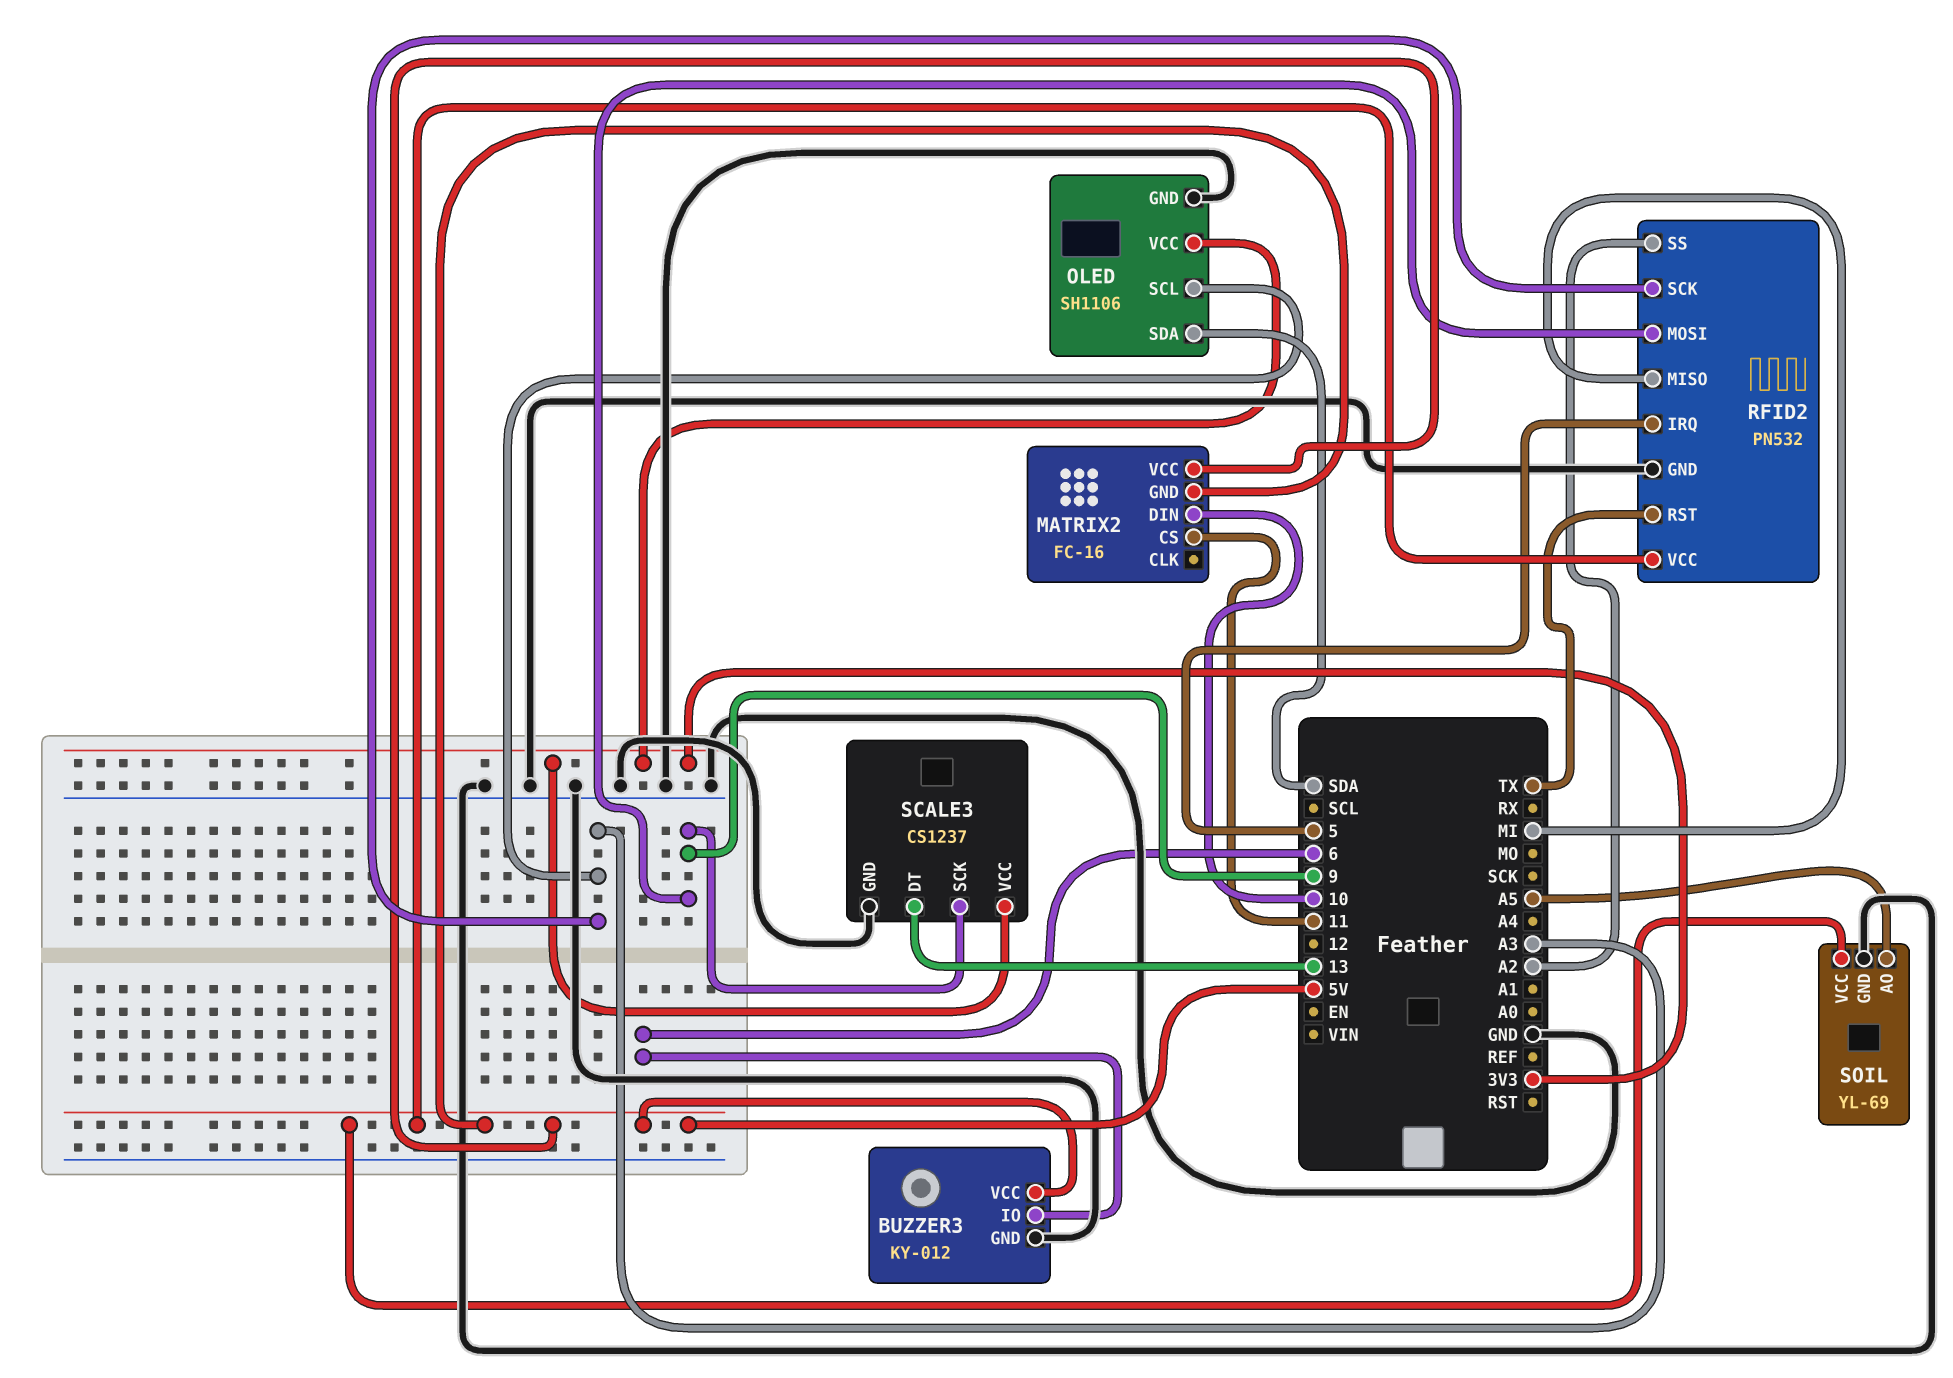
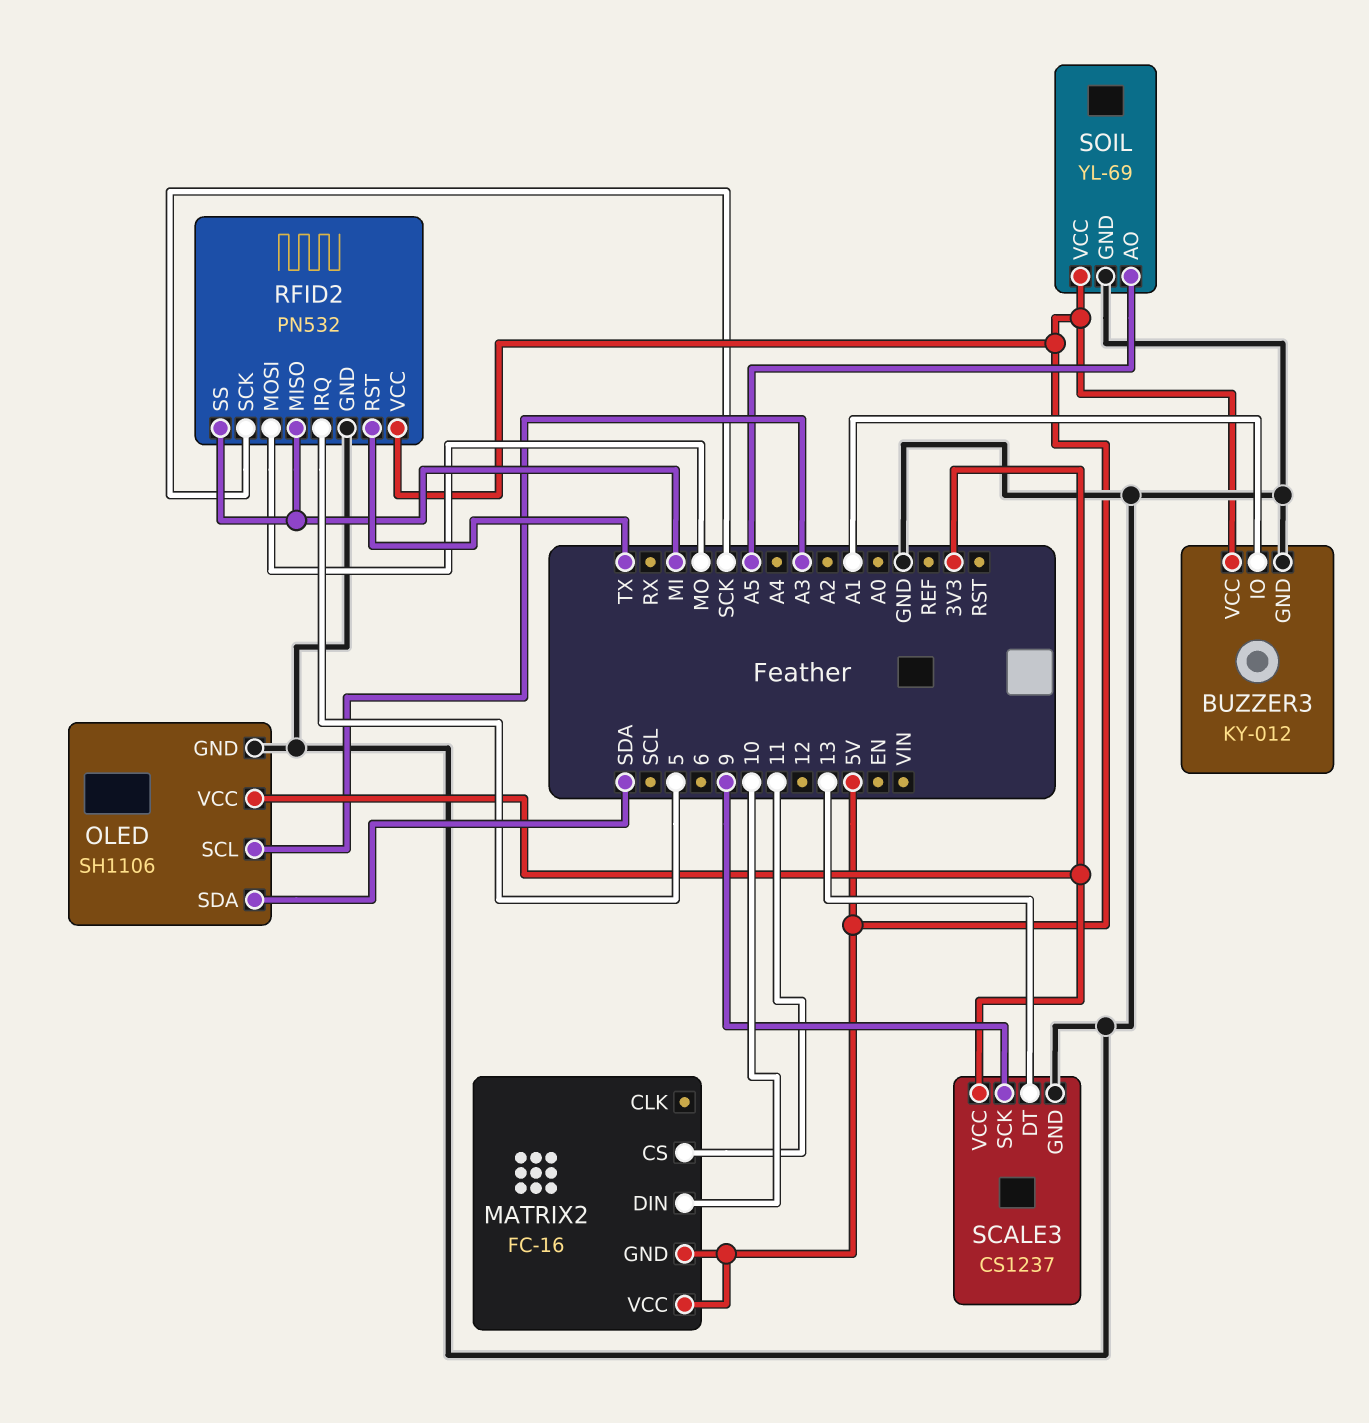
BUZZER3 pin IO: 6 -> A1
RFID2 pin MOSI: 9 -> MO
RFID2 pin SCK: A3 -> SCK
RFID2 pin SS: A2 -> MI

